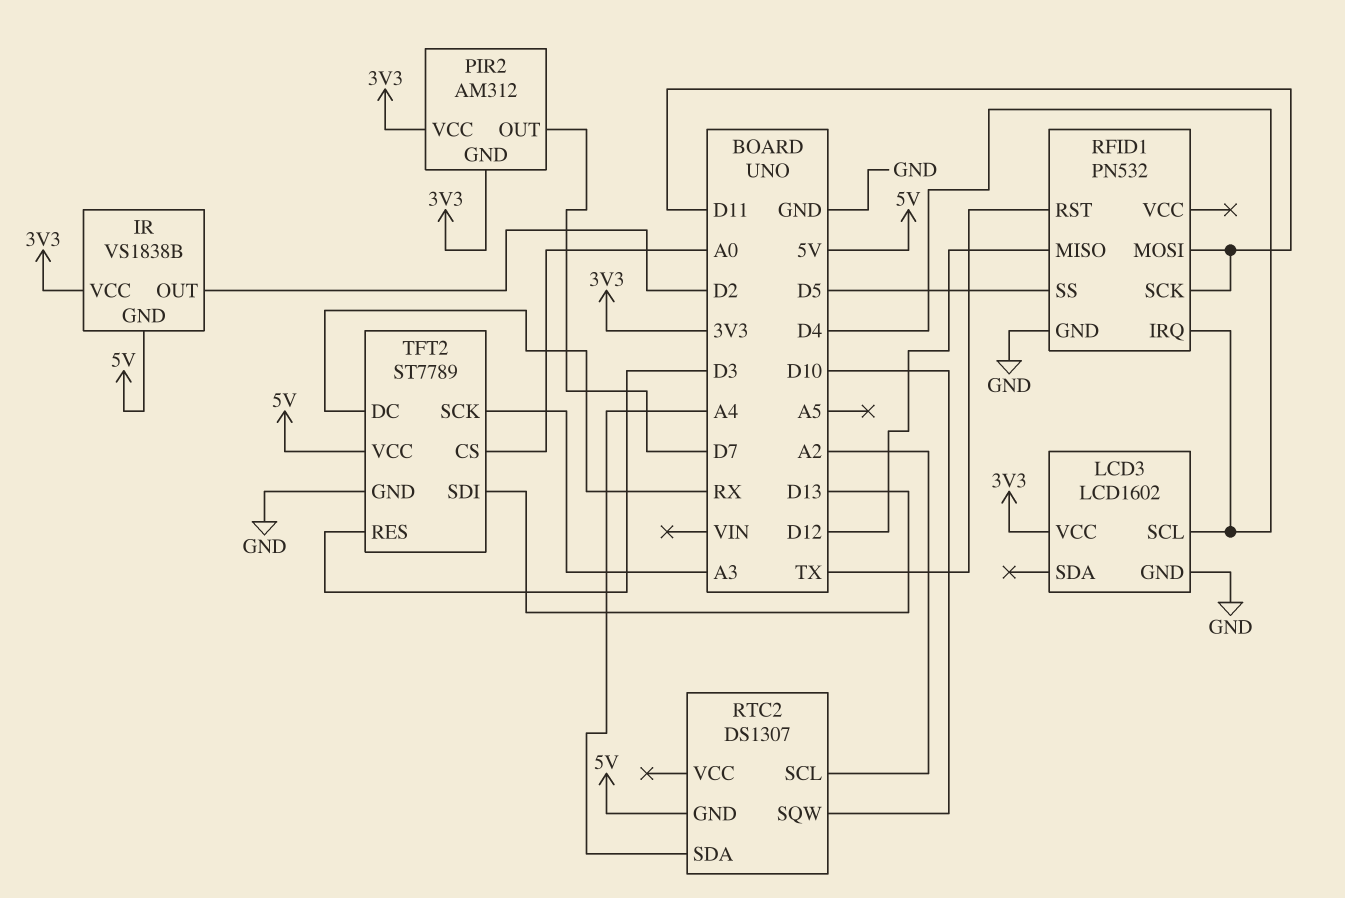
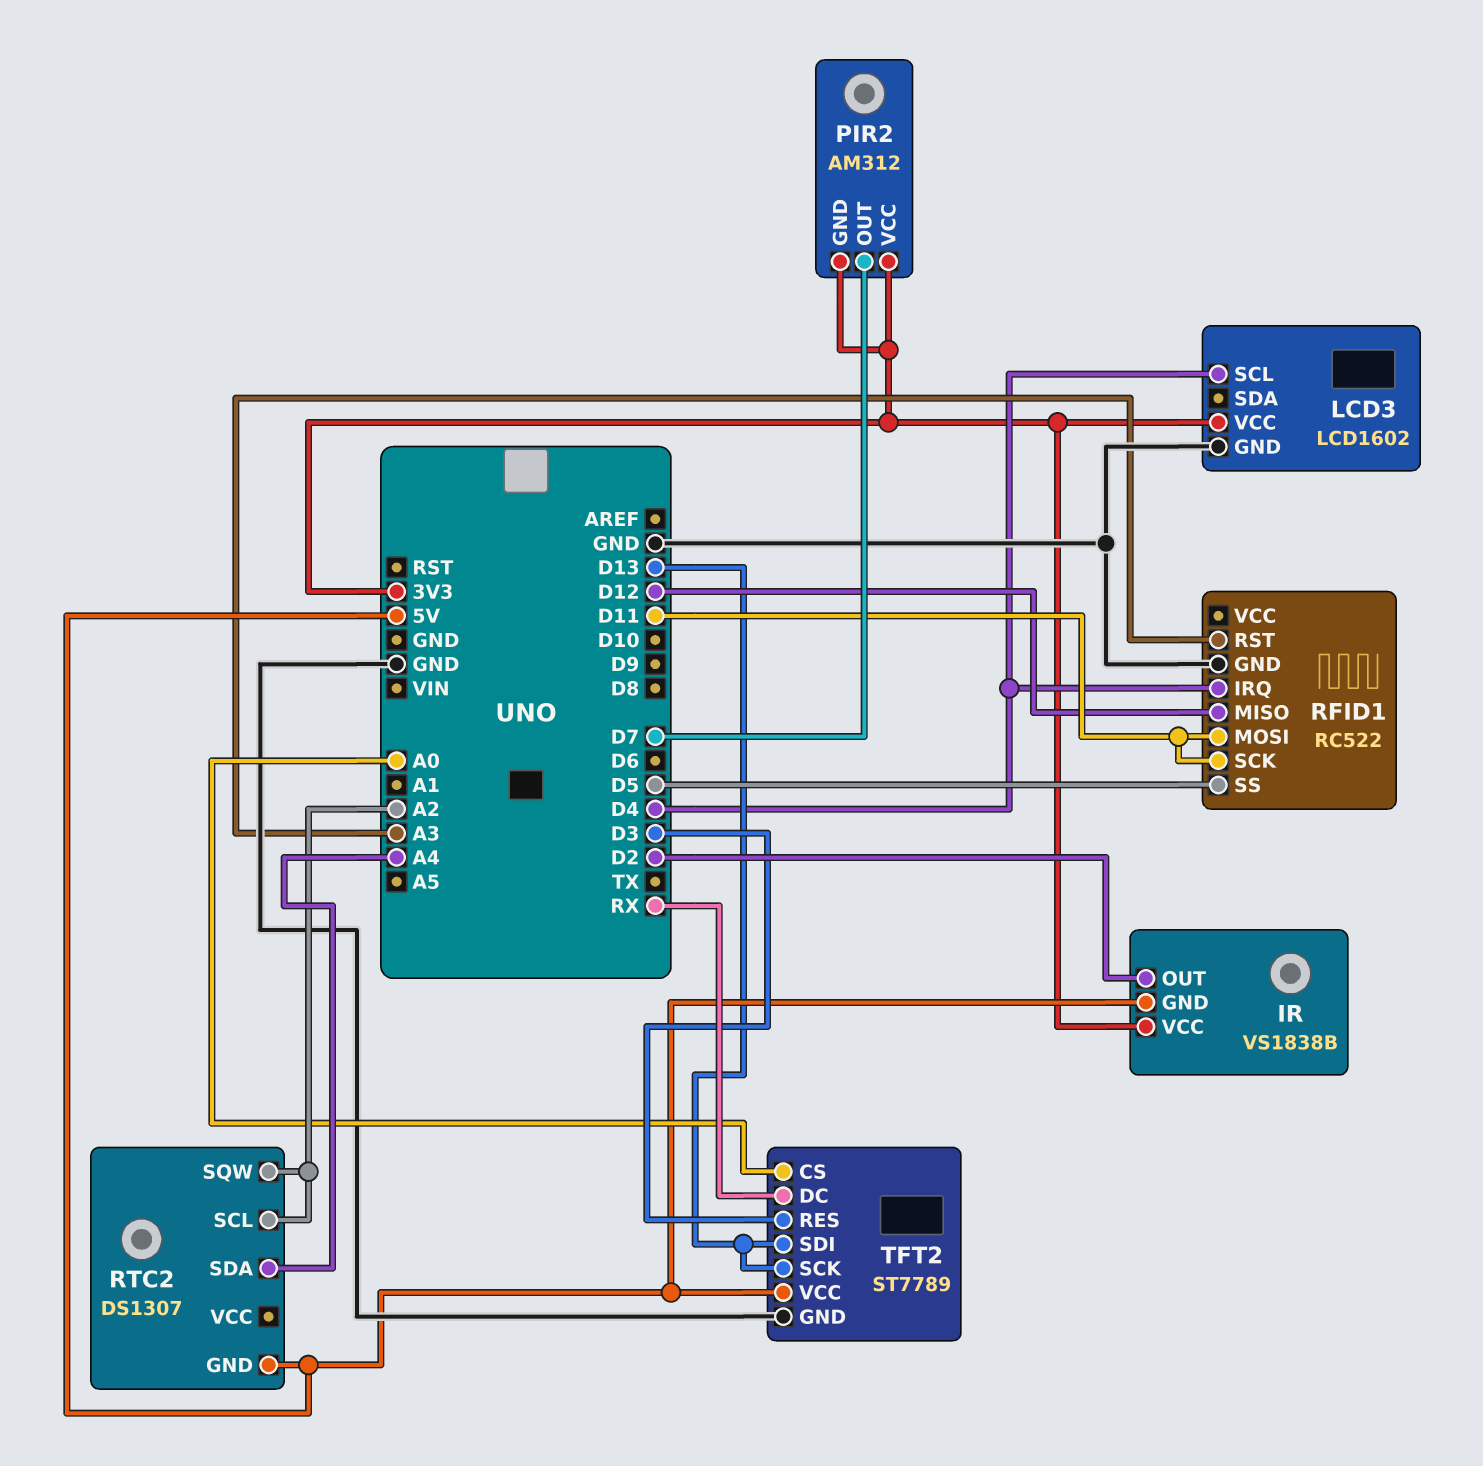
RFID1: PN532 -> RC522
RFID1 pin RST: TX -> A3
RTC2 pin SQW: D10 -> A2
TFT2 pin SCK: A3 -> D13

